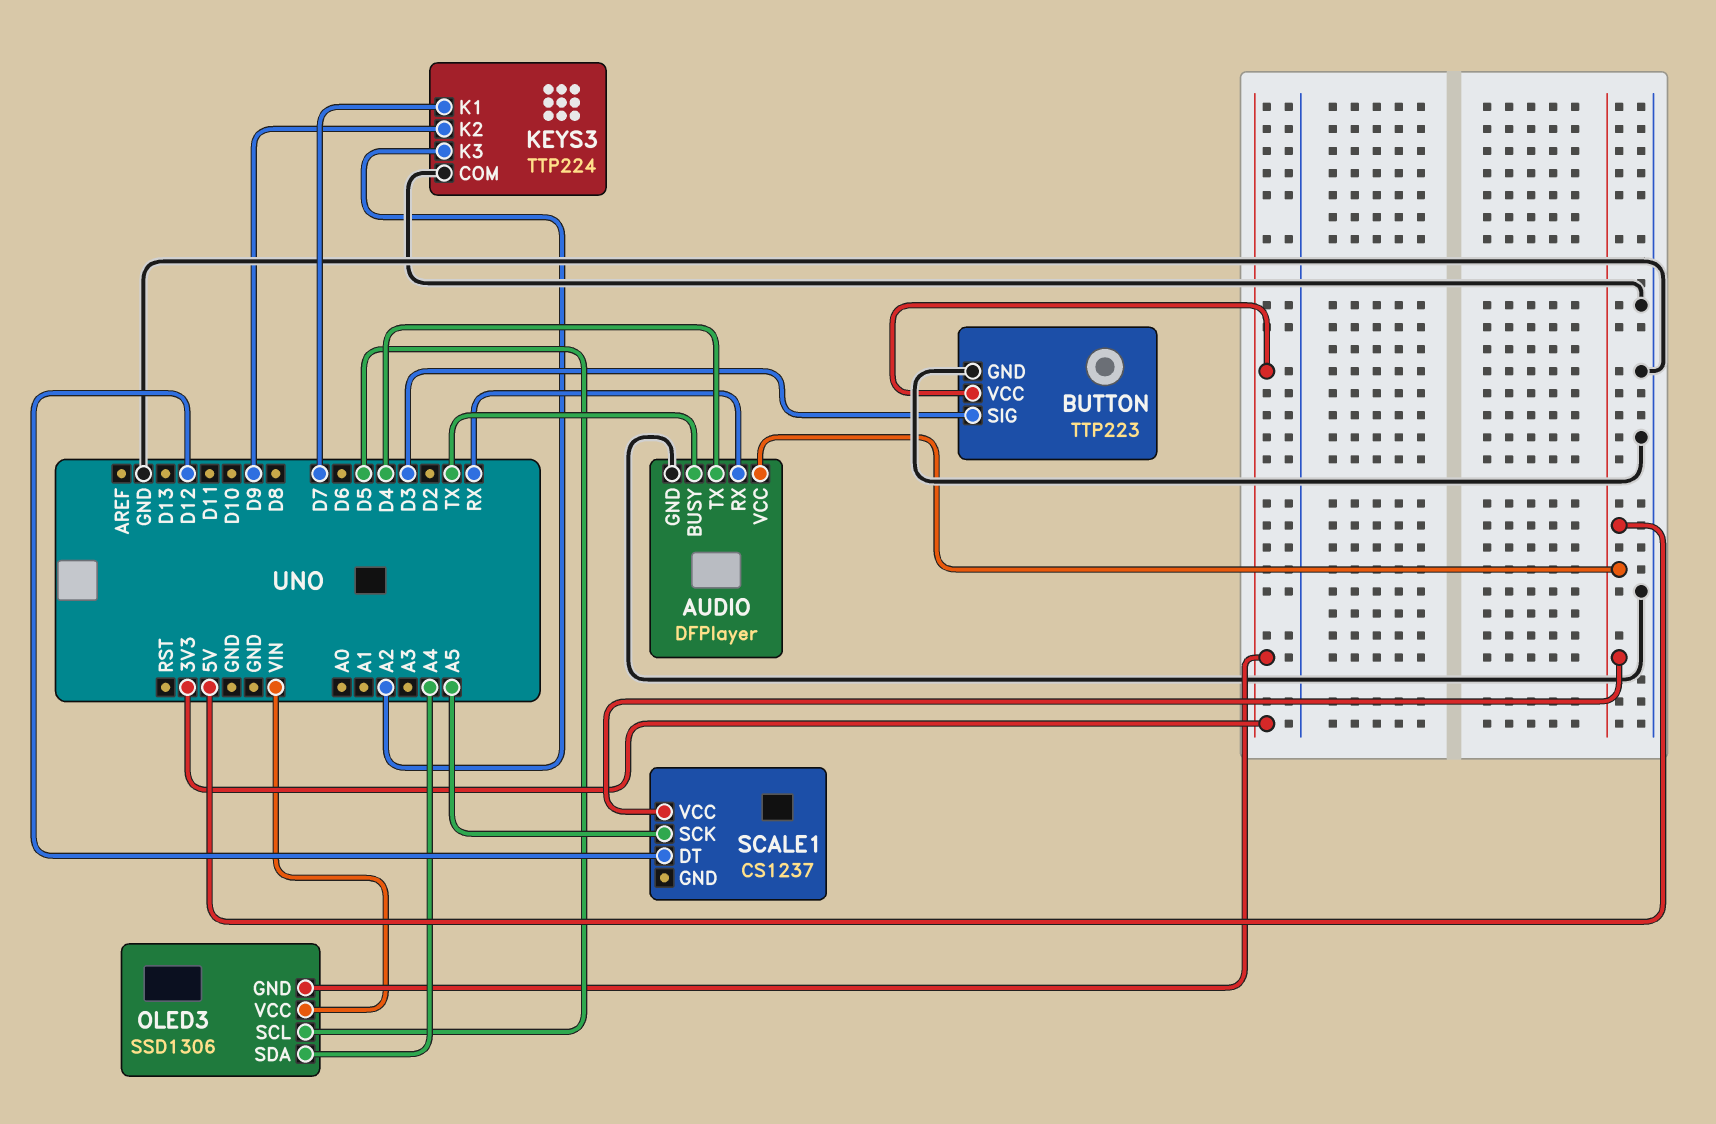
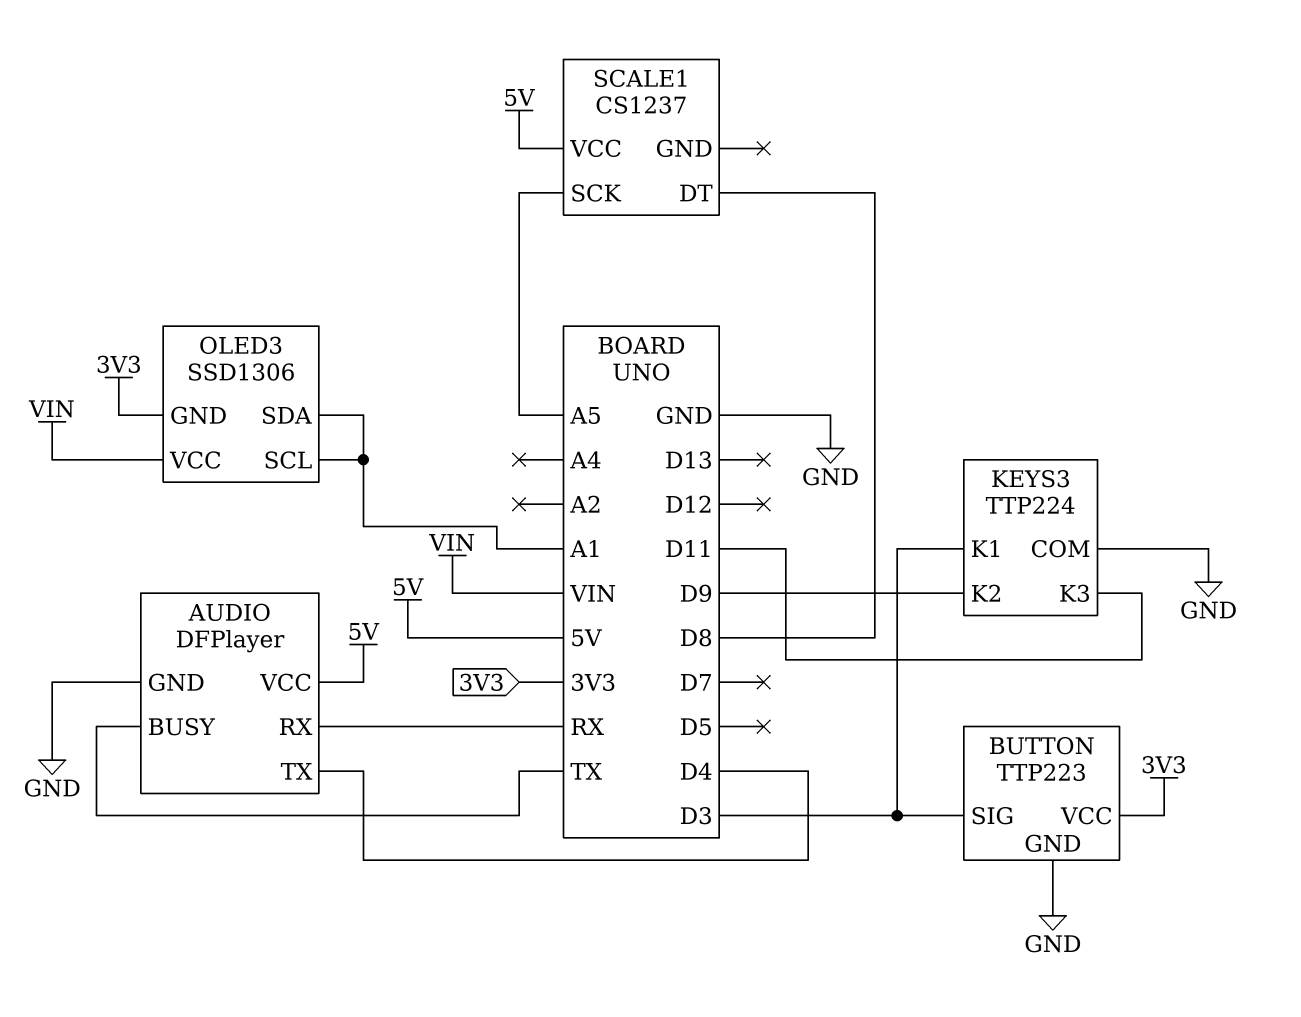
KEYS3 pin K1: D7 -> D3
KEYS3 pin K3: A2 -> D11
OLED3 pin SCL: D5 -> A1
OLED3 pin SDA: A4 -> A1
SCALE1 pin DT: D12 -> D8

